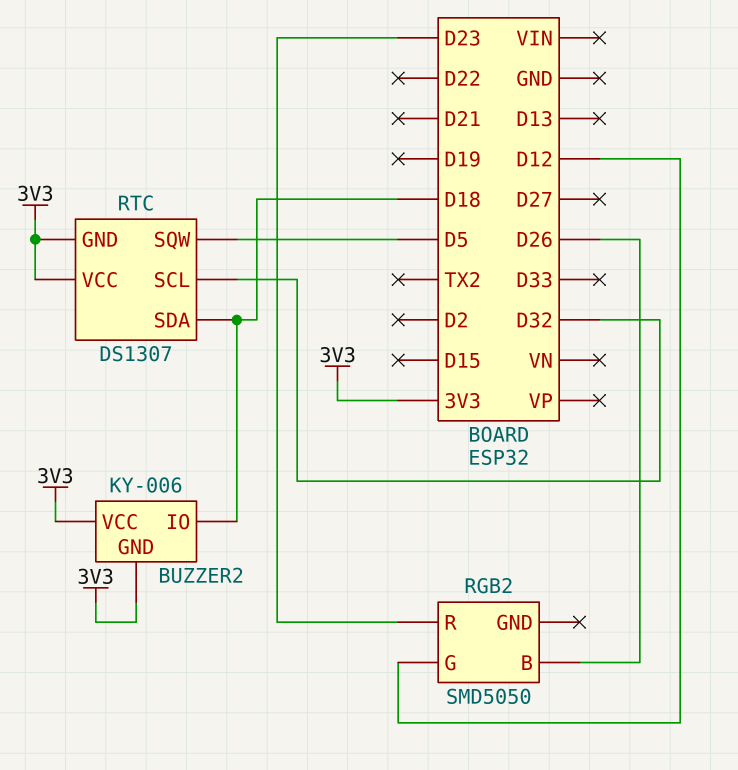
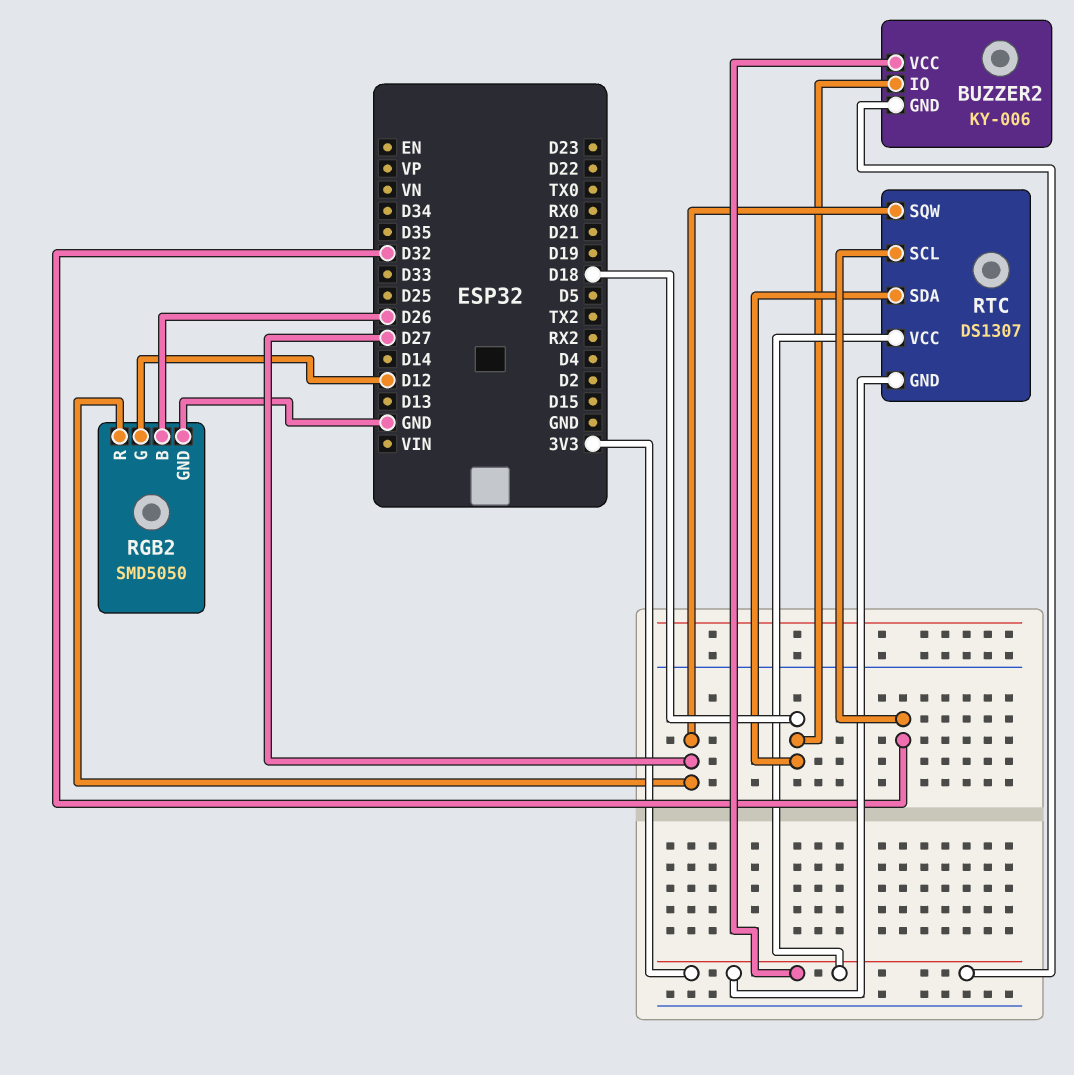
RGB2 pin GND: none -> GND
RGB2 pin R: D23 -> D27
RTC pin SQW: D5 -> D27

